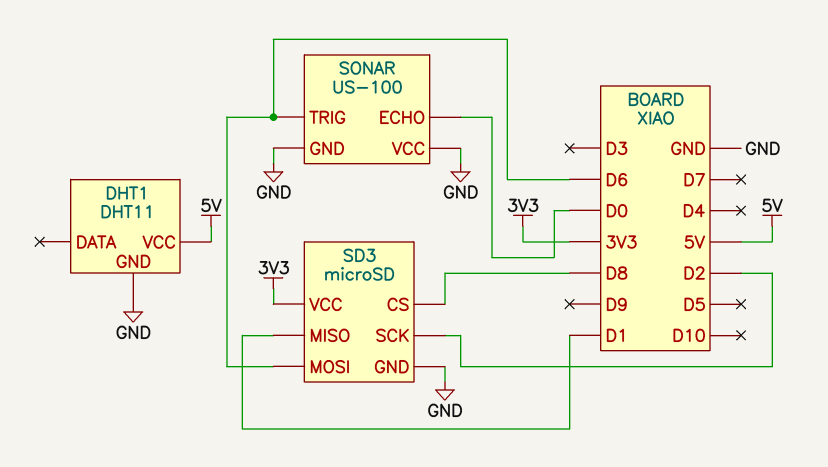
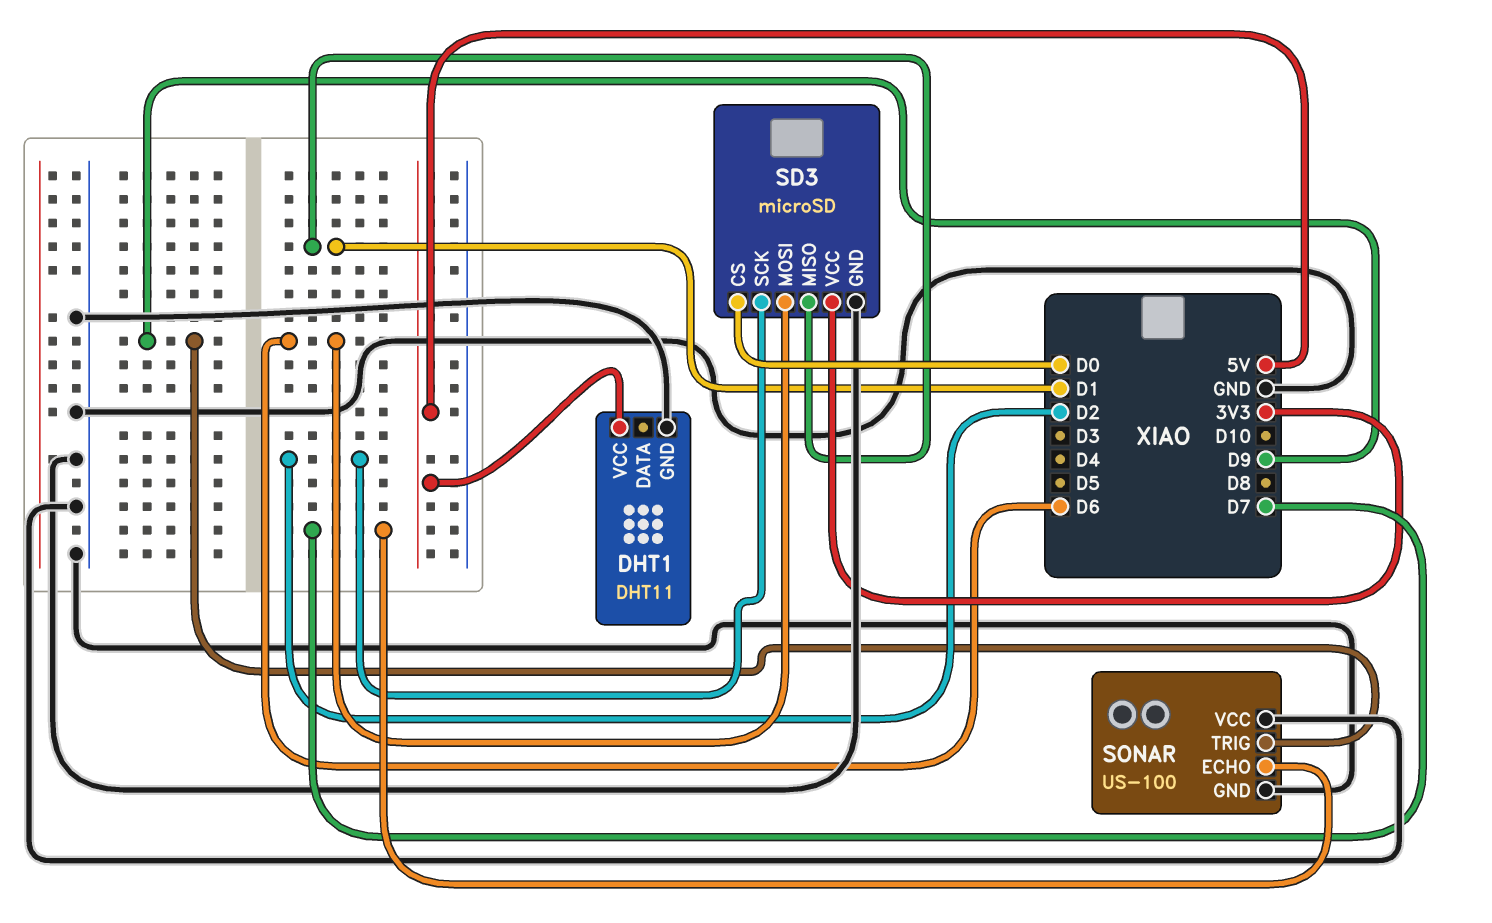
SD3 pin CS: D8 -> D0
SONAR pin ECHO: D0 -> D7
SONAR pin TRIG: D6 -> D9

